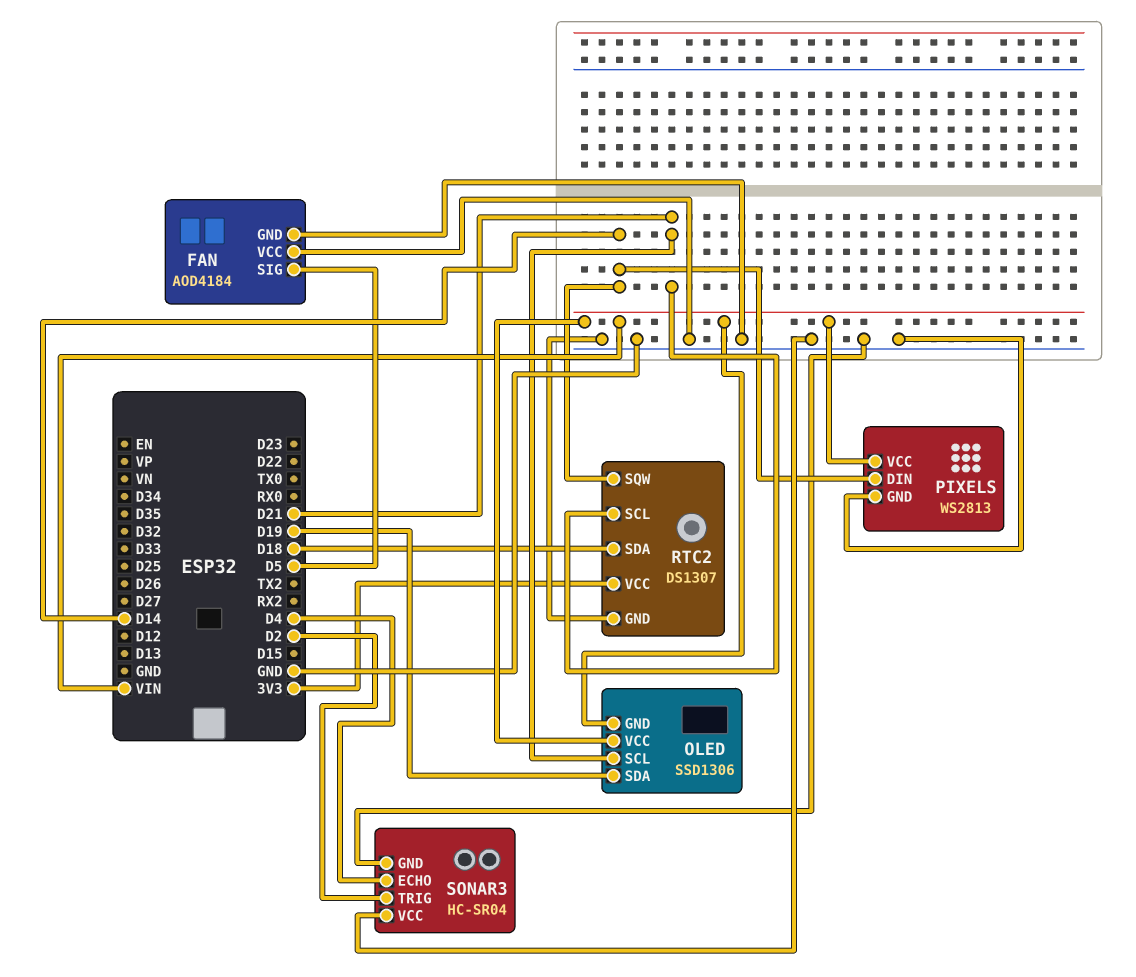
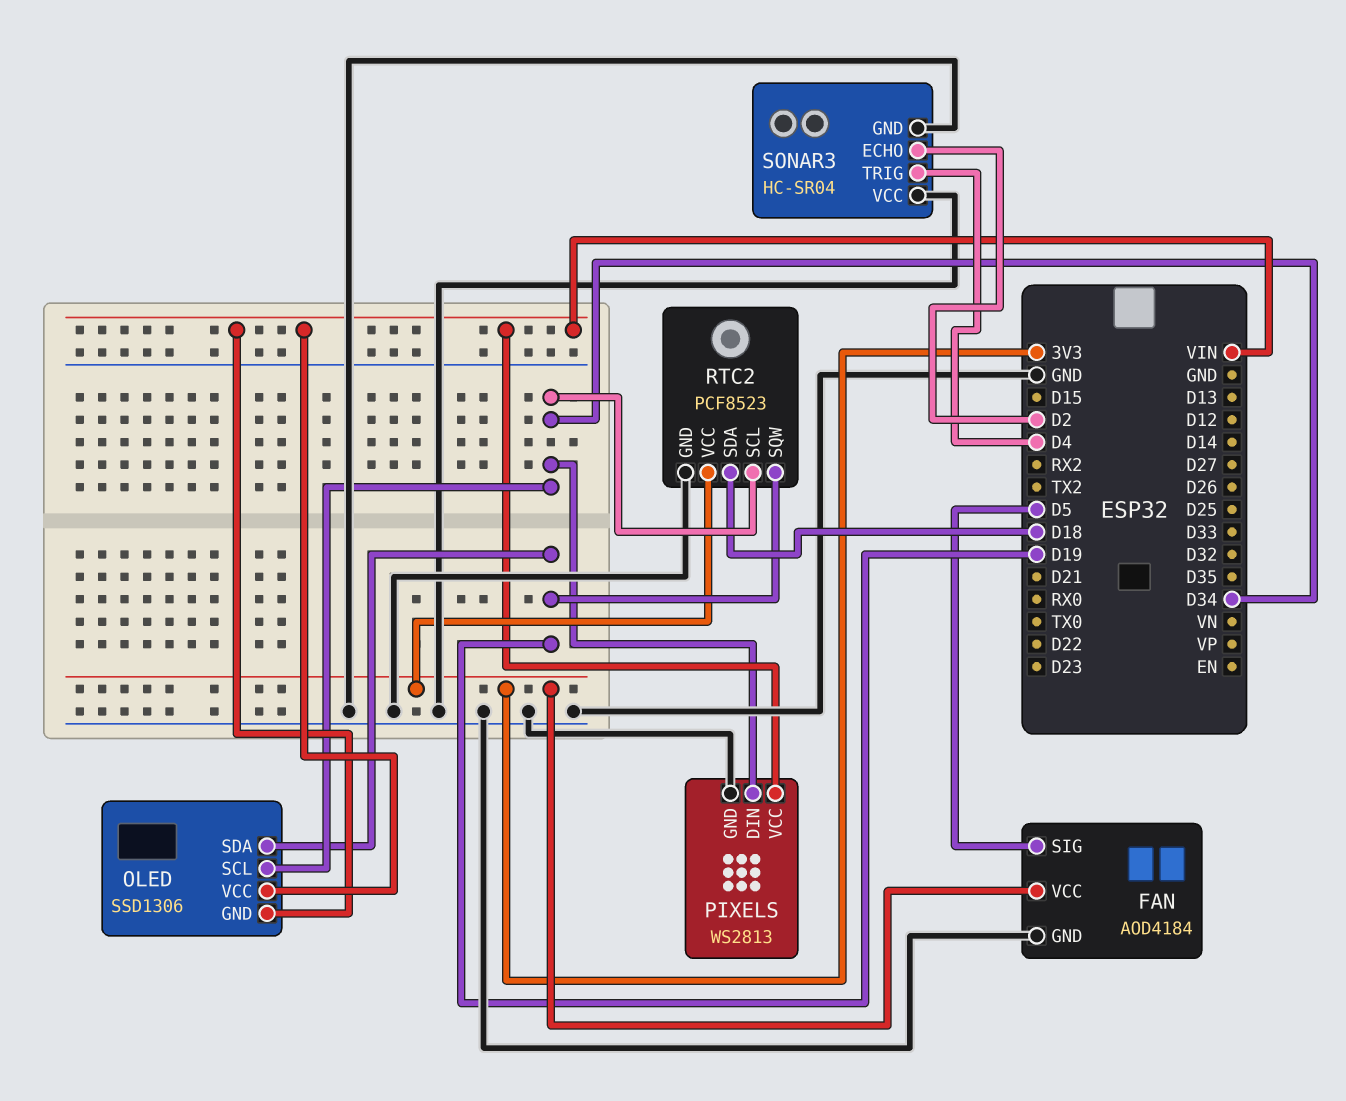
FAN pin VCC: GND -> 3V3
OLED pin SCL: D21 -> D34
PIXELS pin DIN: D14 -> D34
RTC2: DS1307 -> PCF8523
RTC2 pin SCL: D21 -> D34
RTC2 pin SQW: D14 -> D19
SONAR3 pin ECHO: D4 -> D2
SONAR3 pin TRIG: D2 -> D4

